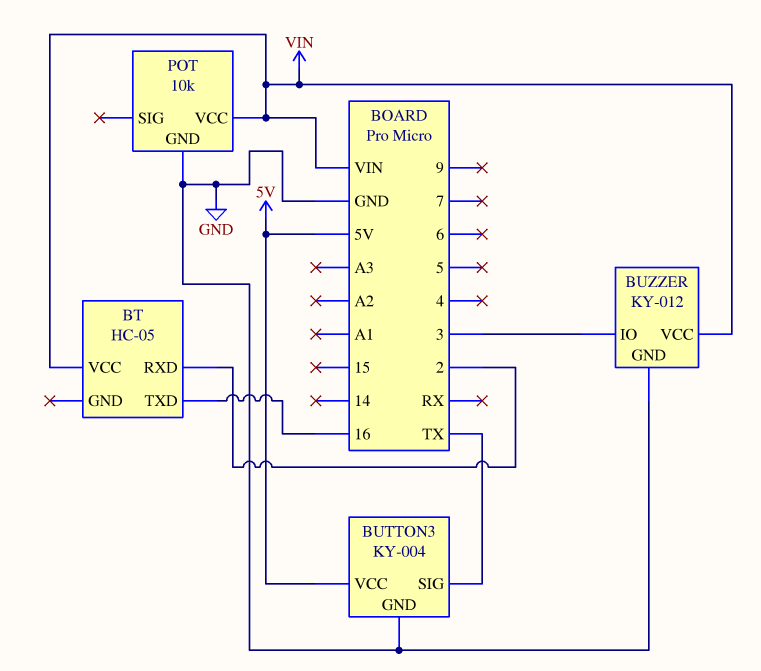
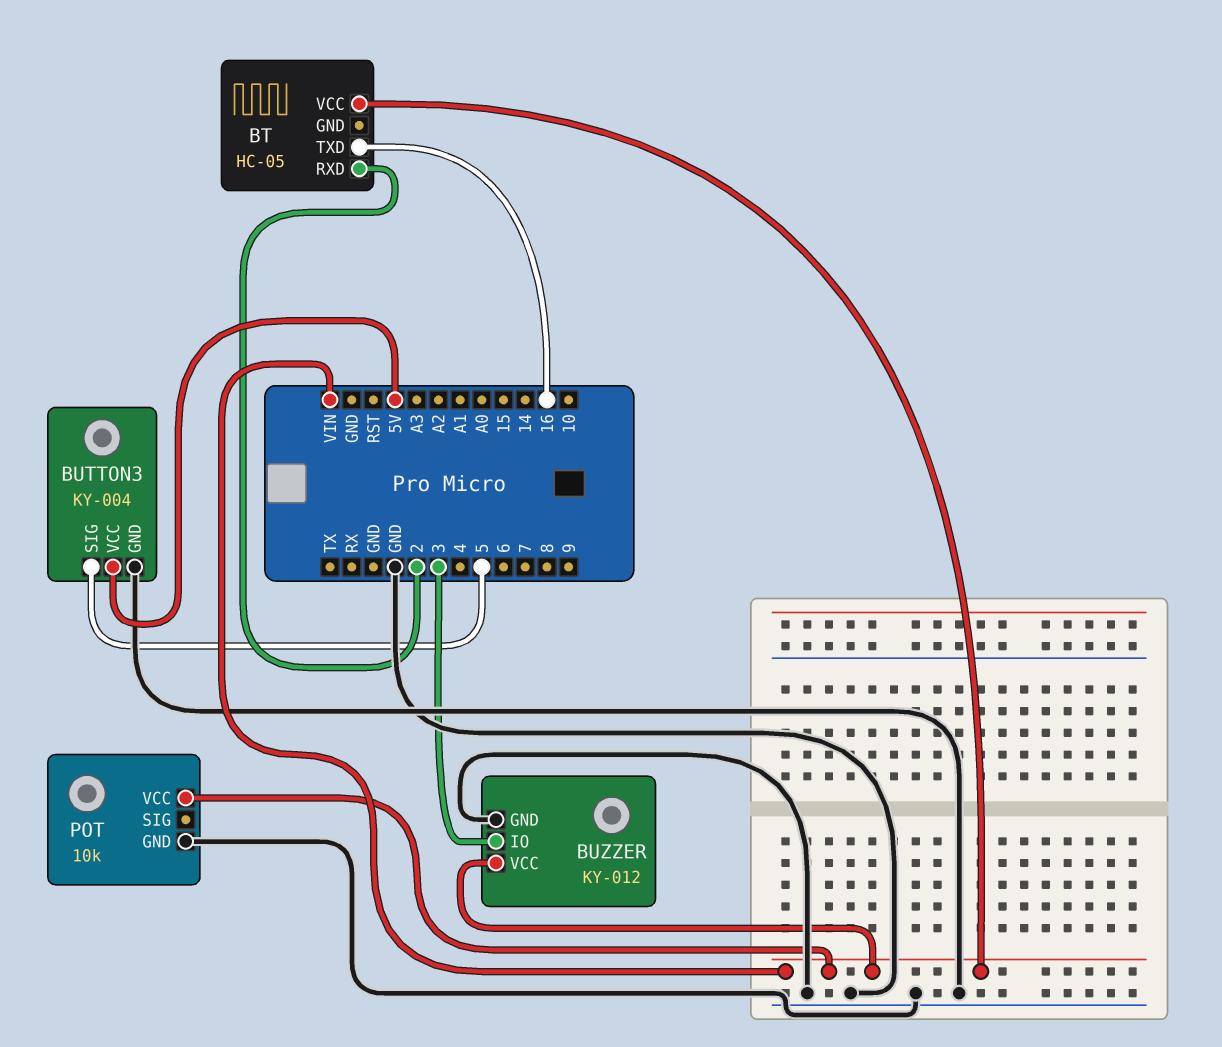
BUTTON3 pin SIG: TX -> 5

